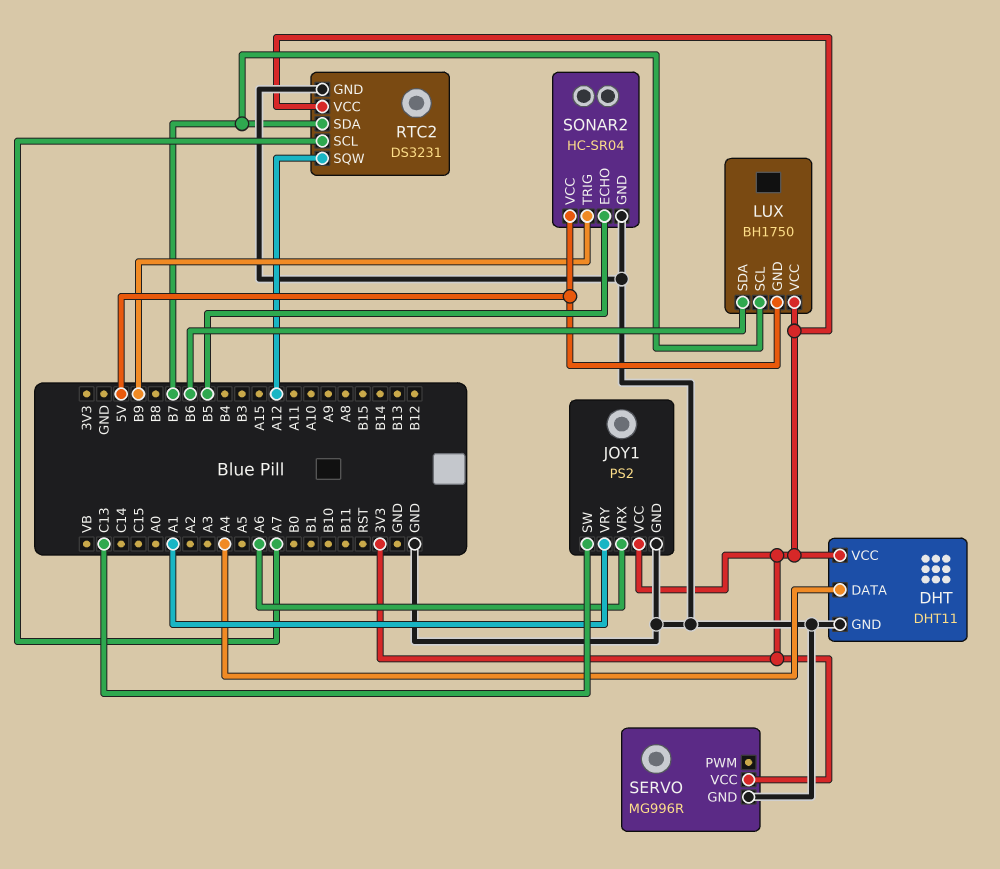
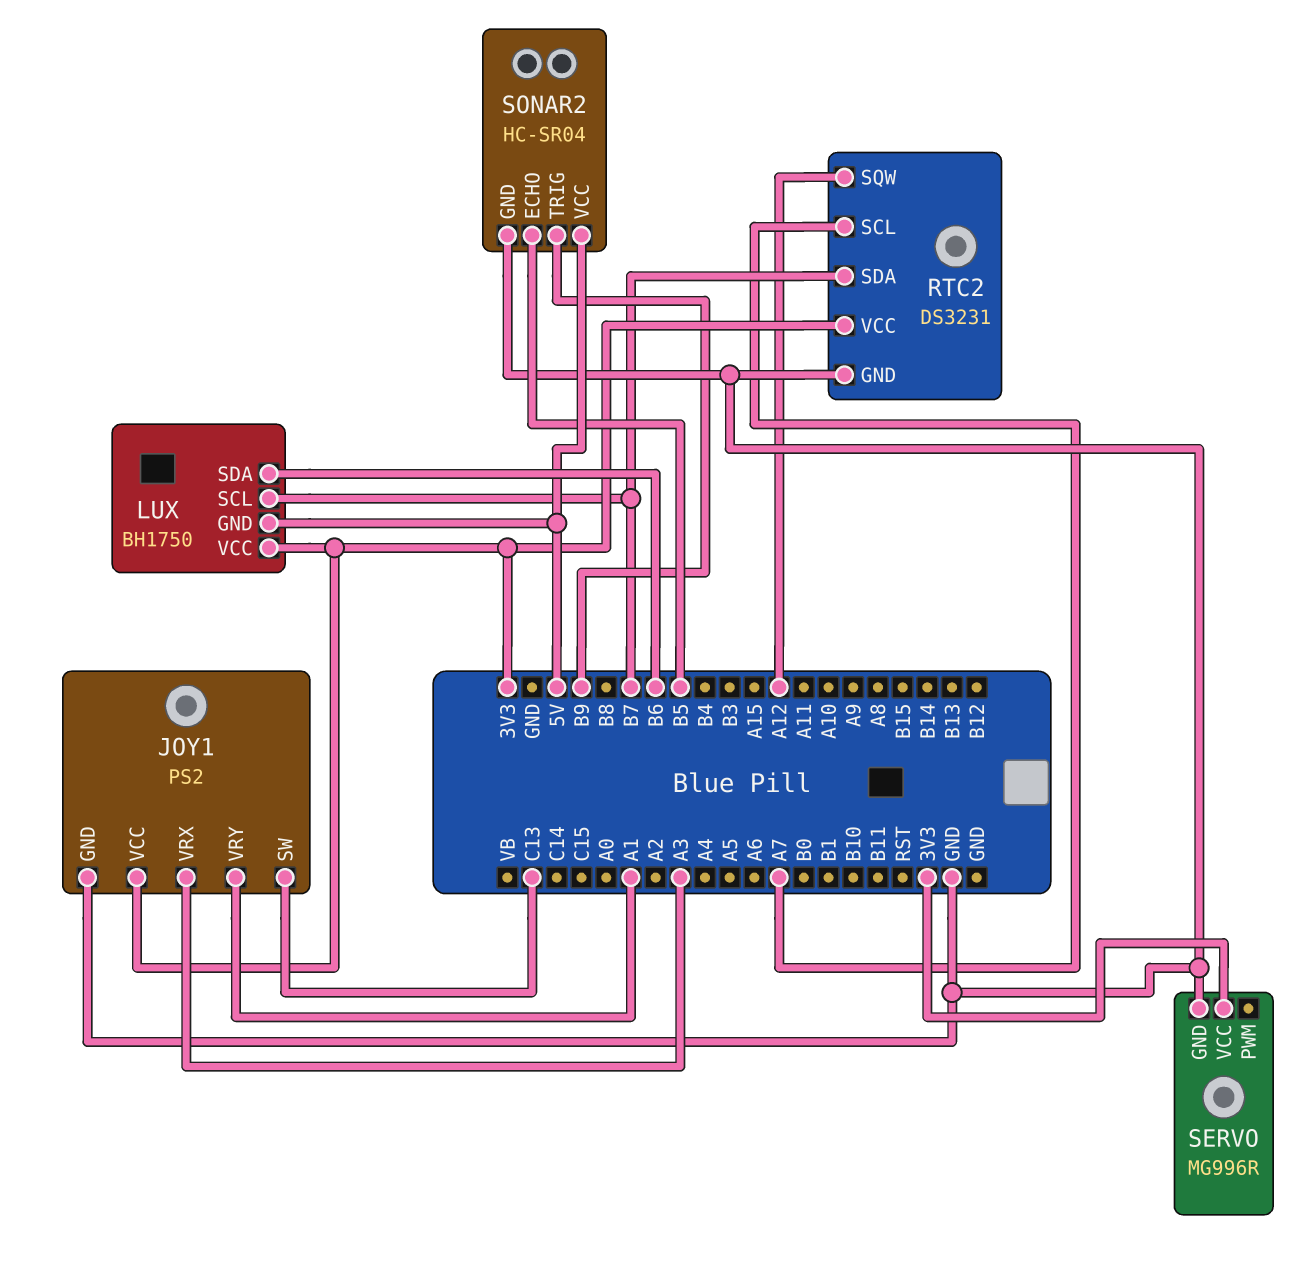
DHT: DHT11 -> none
DHT pin DATA: A4 -> none
DHT pin GND: GND -> none
DHT pin VCC: 3V3 -> none
JOY1 pin VRX: A6 -> A3

